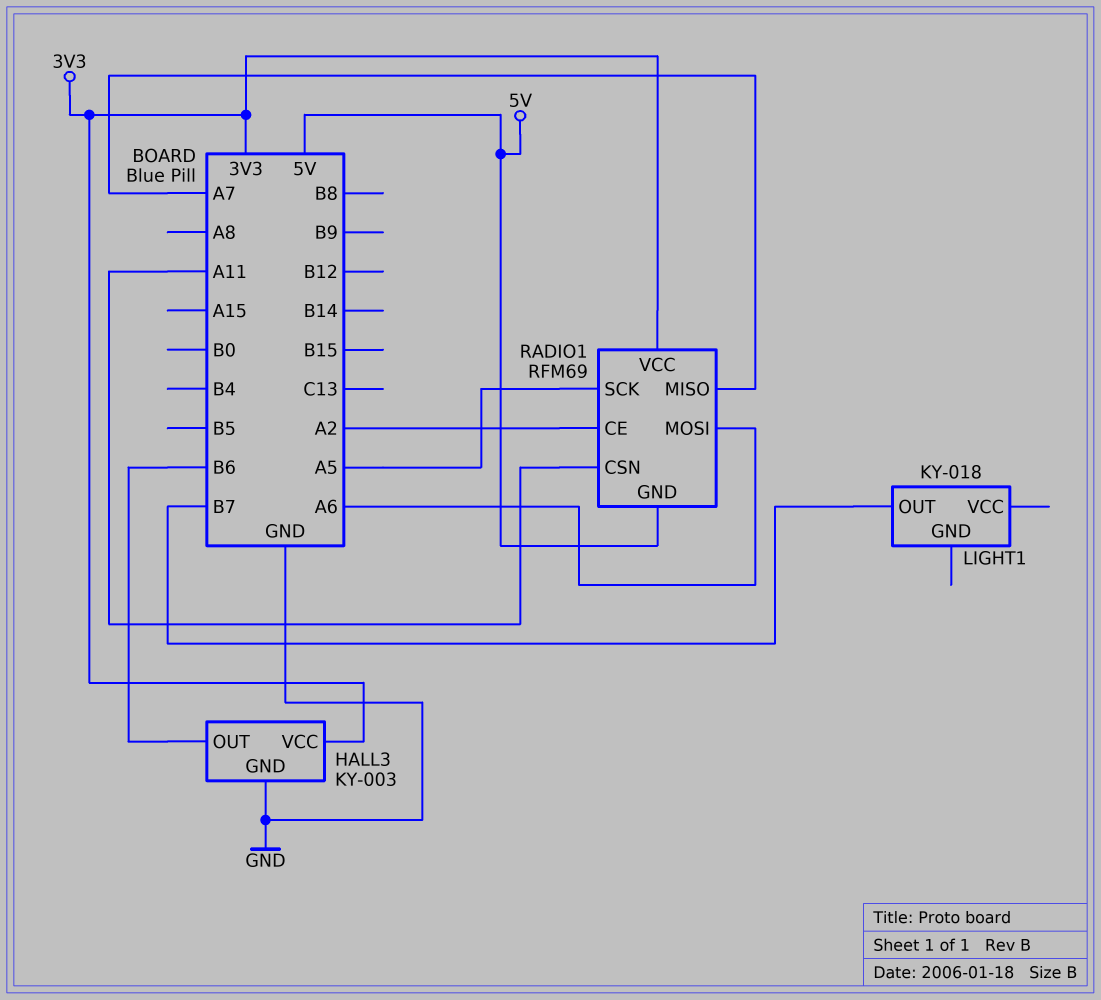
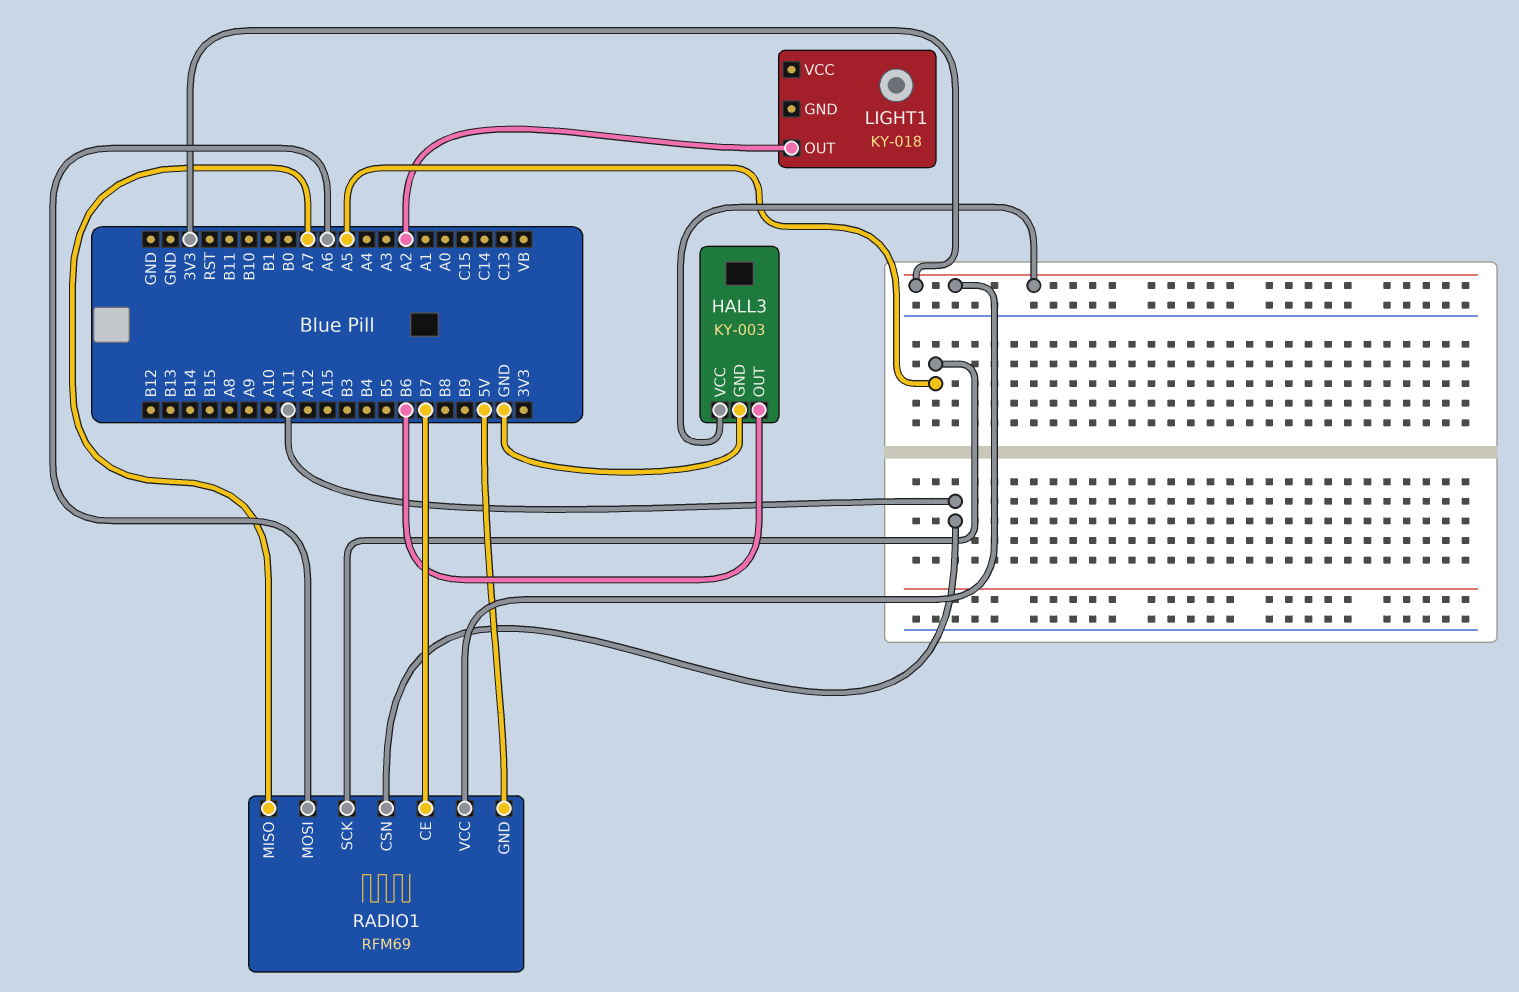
LIGHT1 pin OUT: B7 -> A2
RADIO1 pin CE: A2 -> B7

